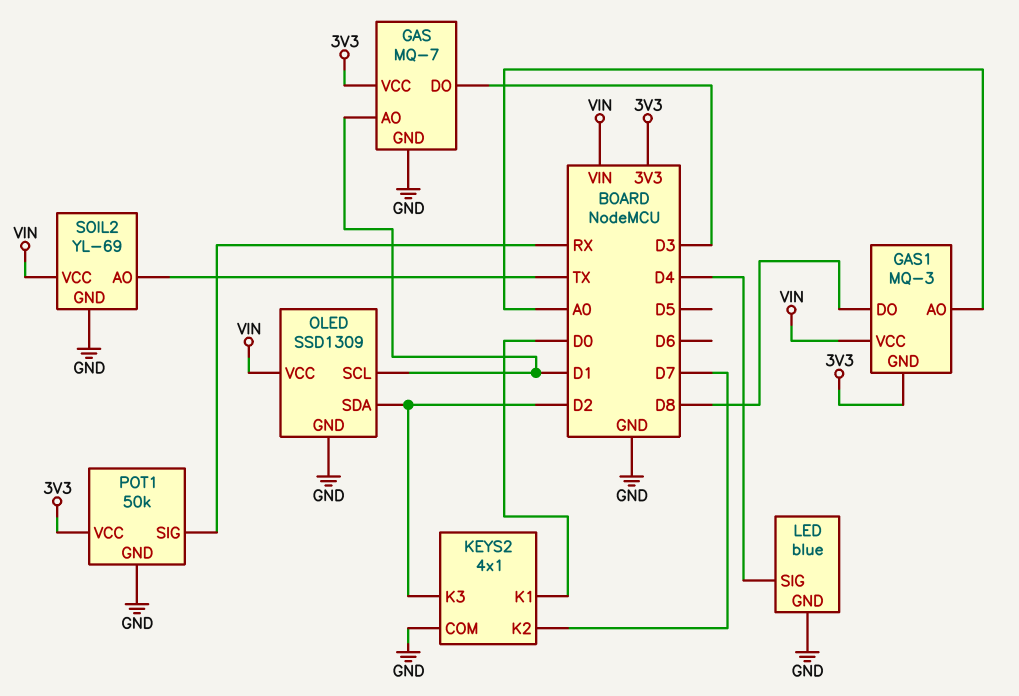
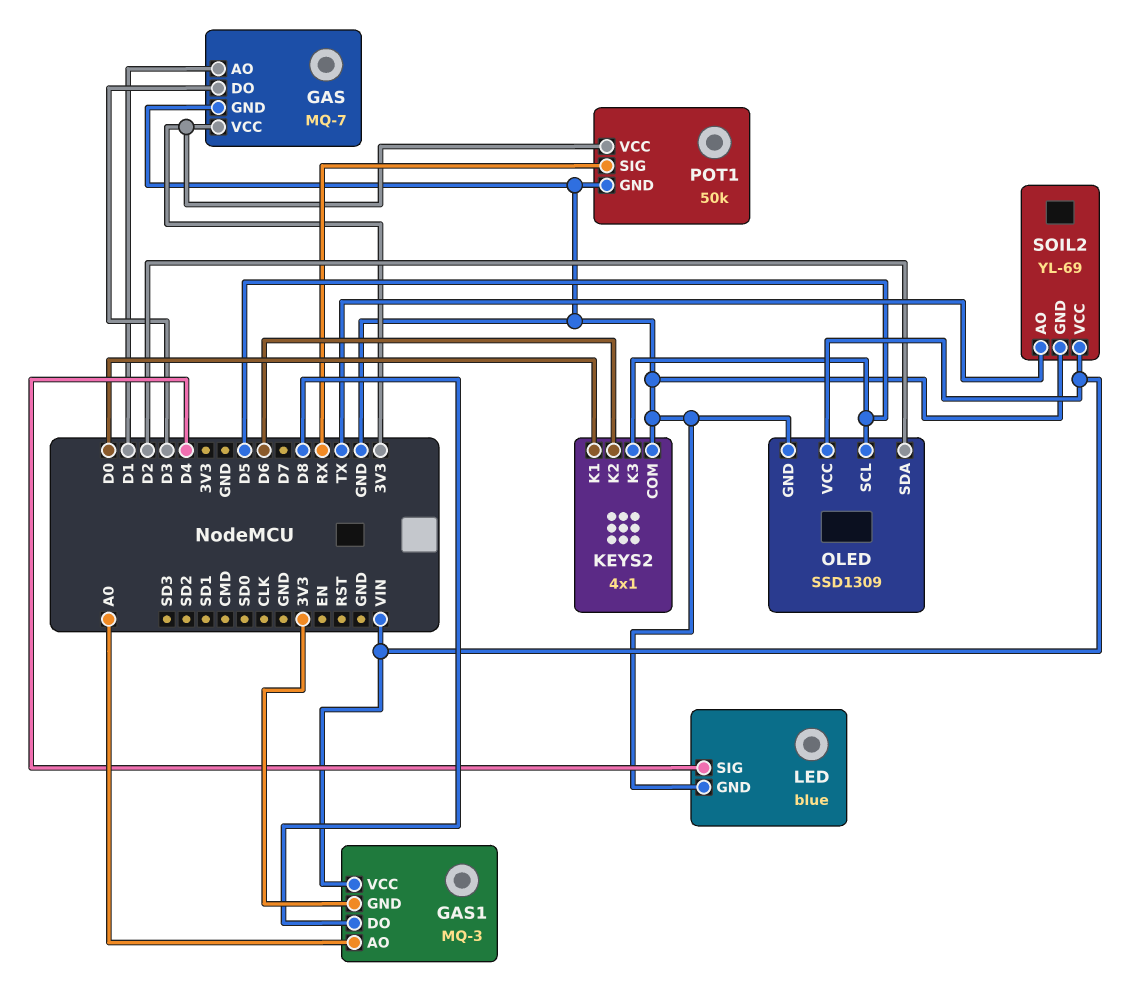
KEYS2 pin K2: D7 -> D6
KEYS2 pin K3: D2 -> D5
OLED pin SCL: D1 -> D5

